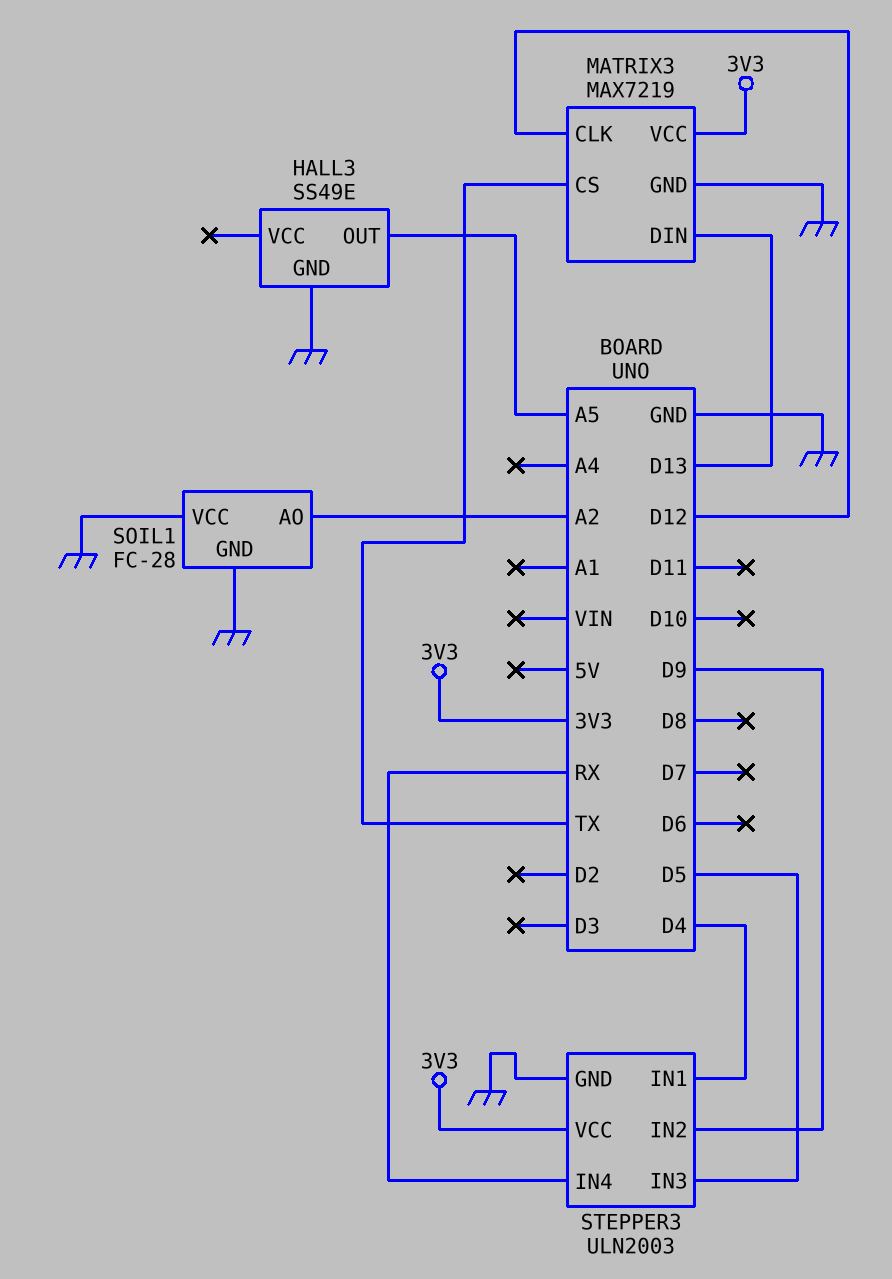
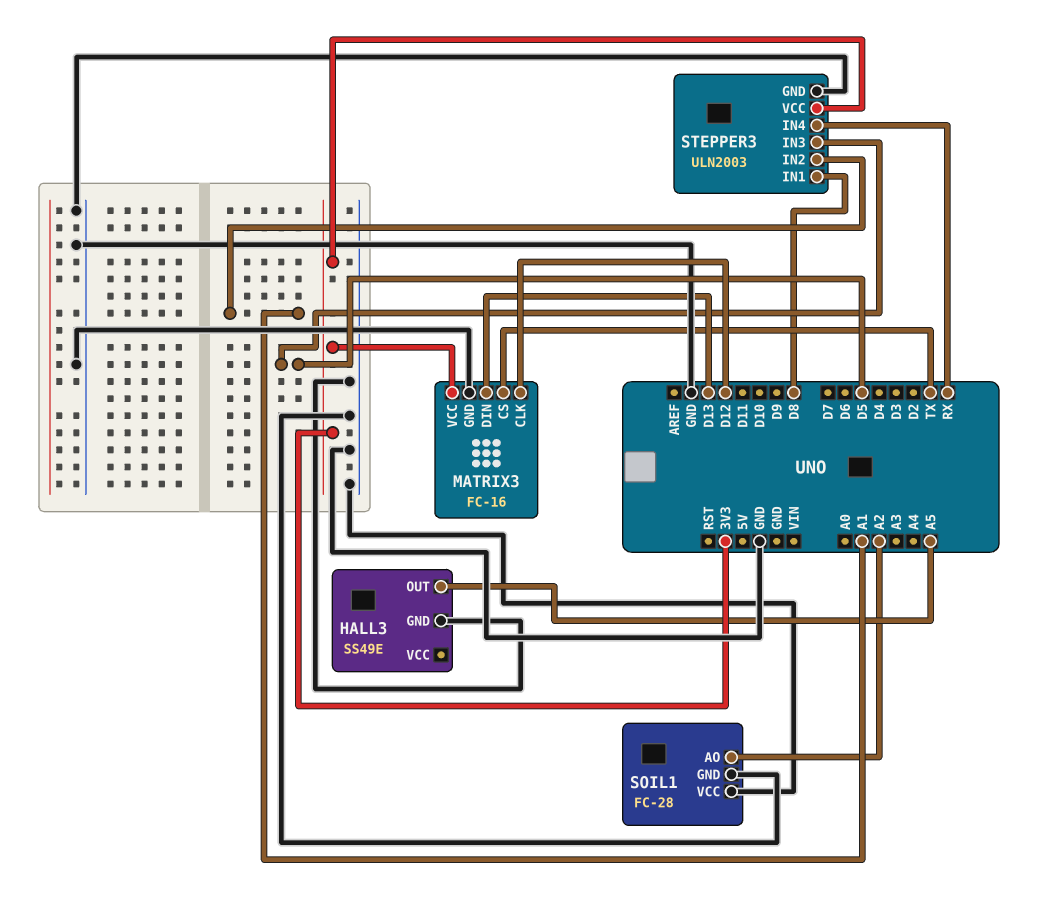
MATRIX3: MAX7219 -> FC-16
STEPPER3 pin IN1: D4 -> D8
STEPPER3 pin IN2: D9 -> A1

